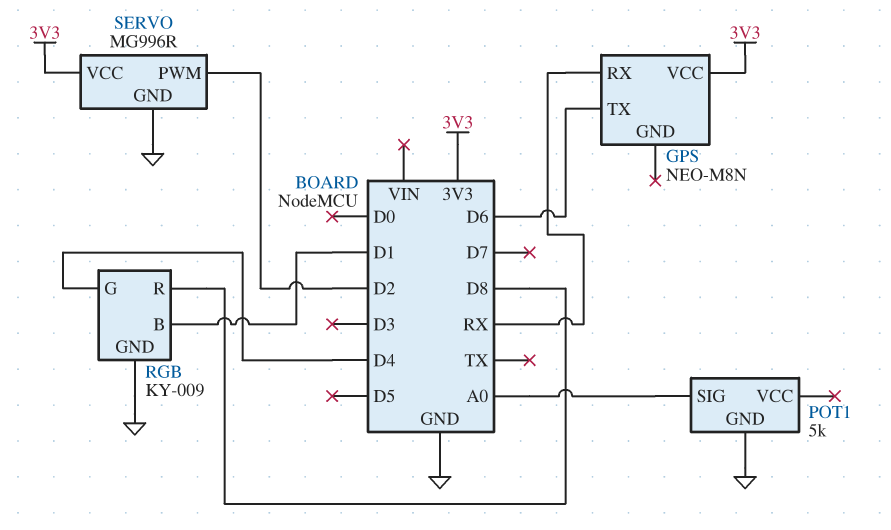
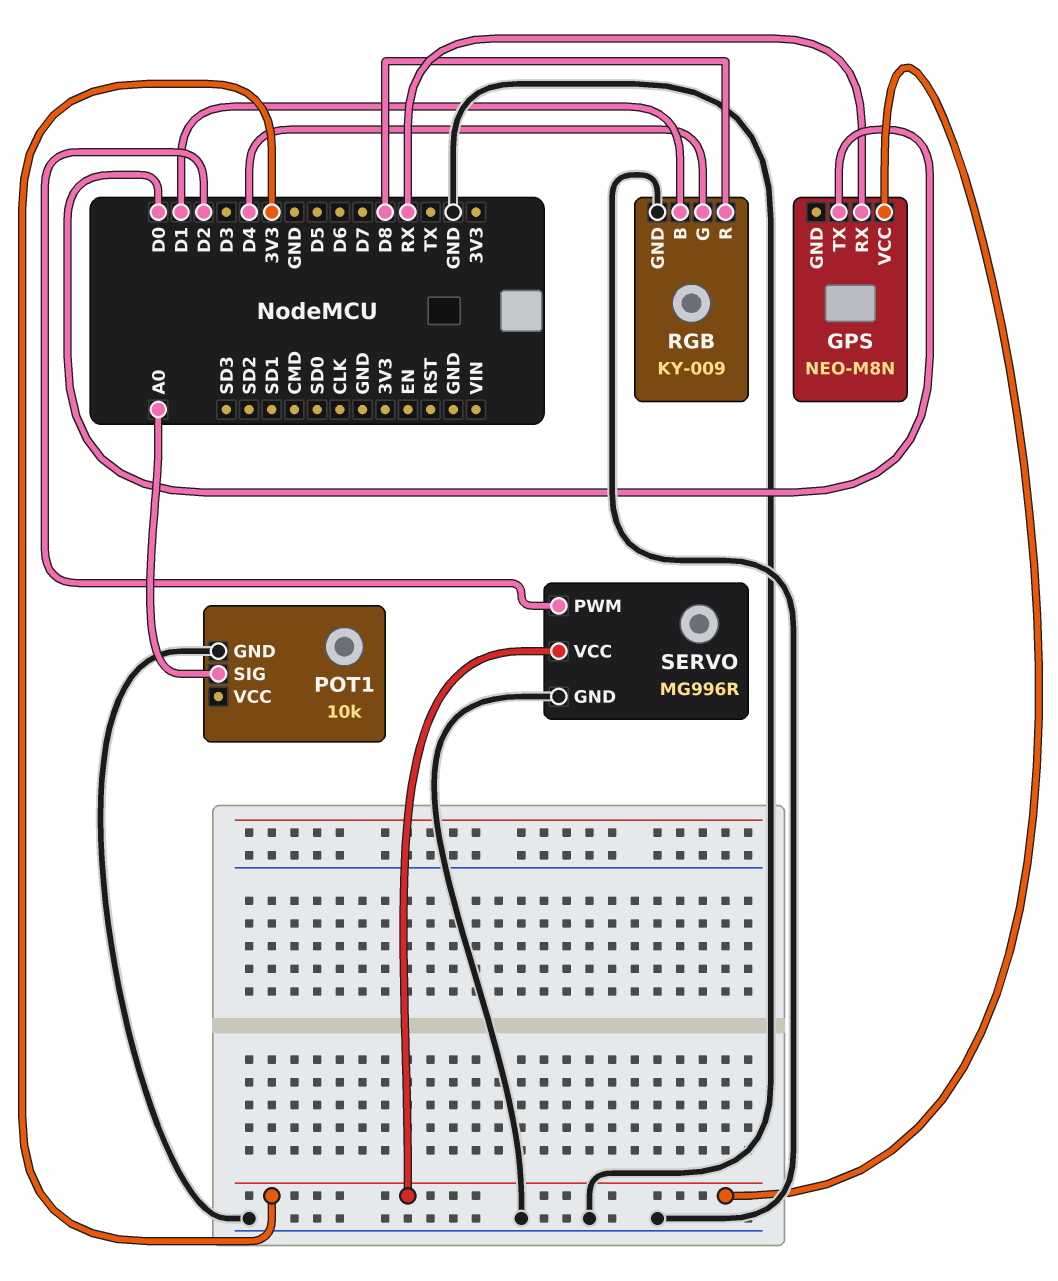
GPS pin TX: D6 -> D0
POT1: 5k -> 10k

